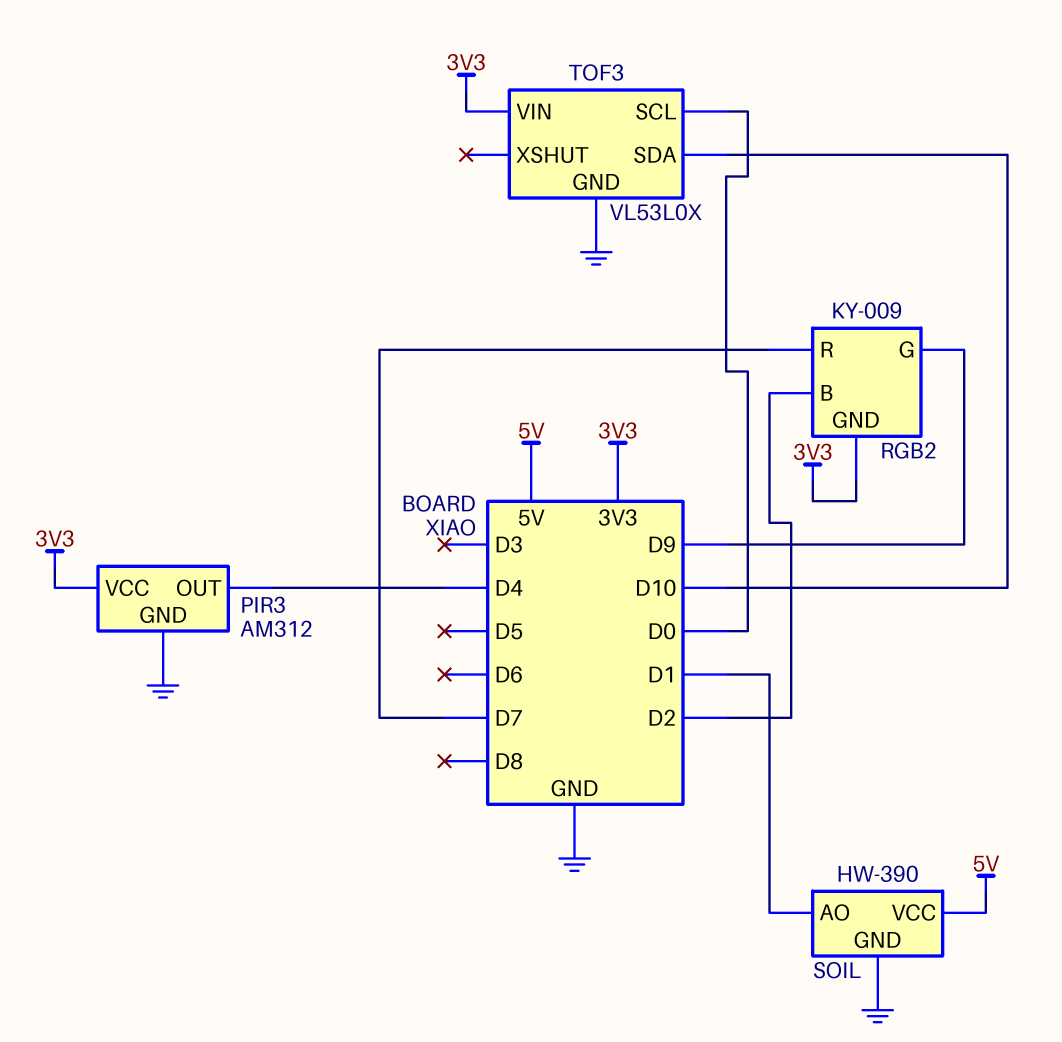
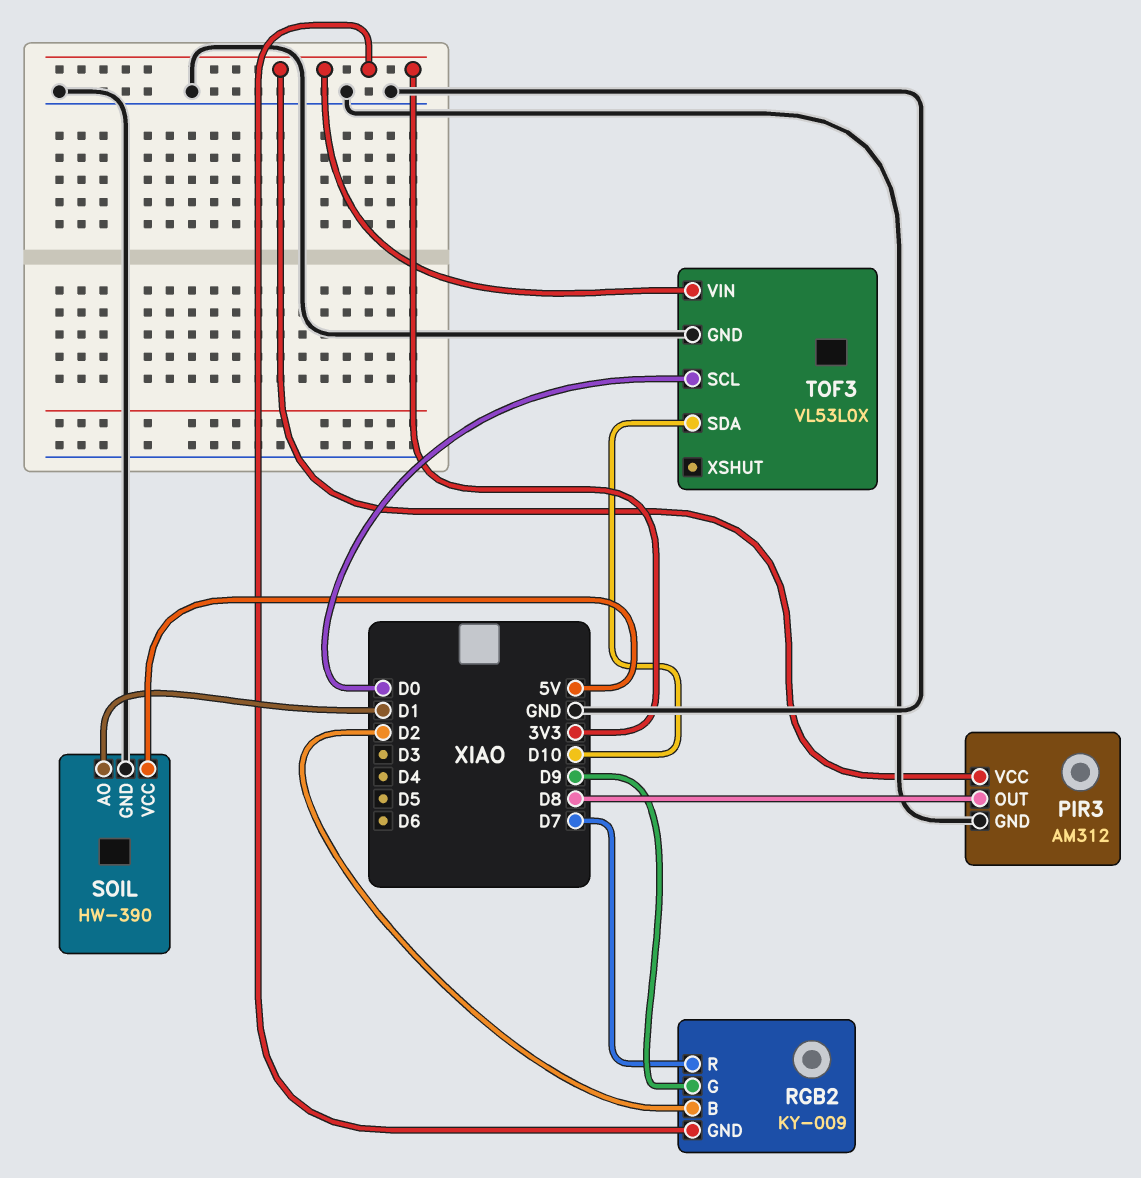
PIR3 pin OUT: D4 -> D8

